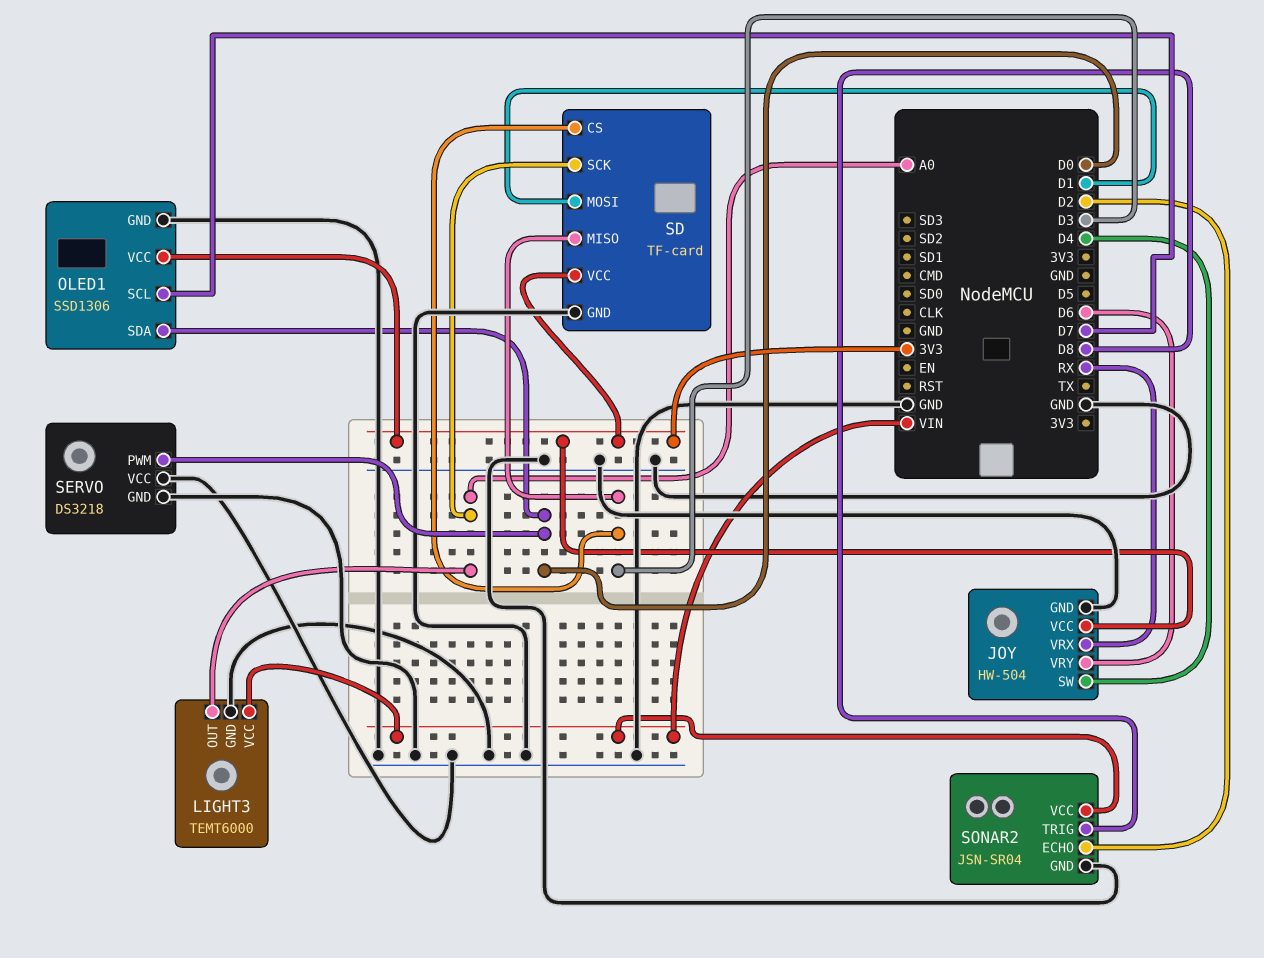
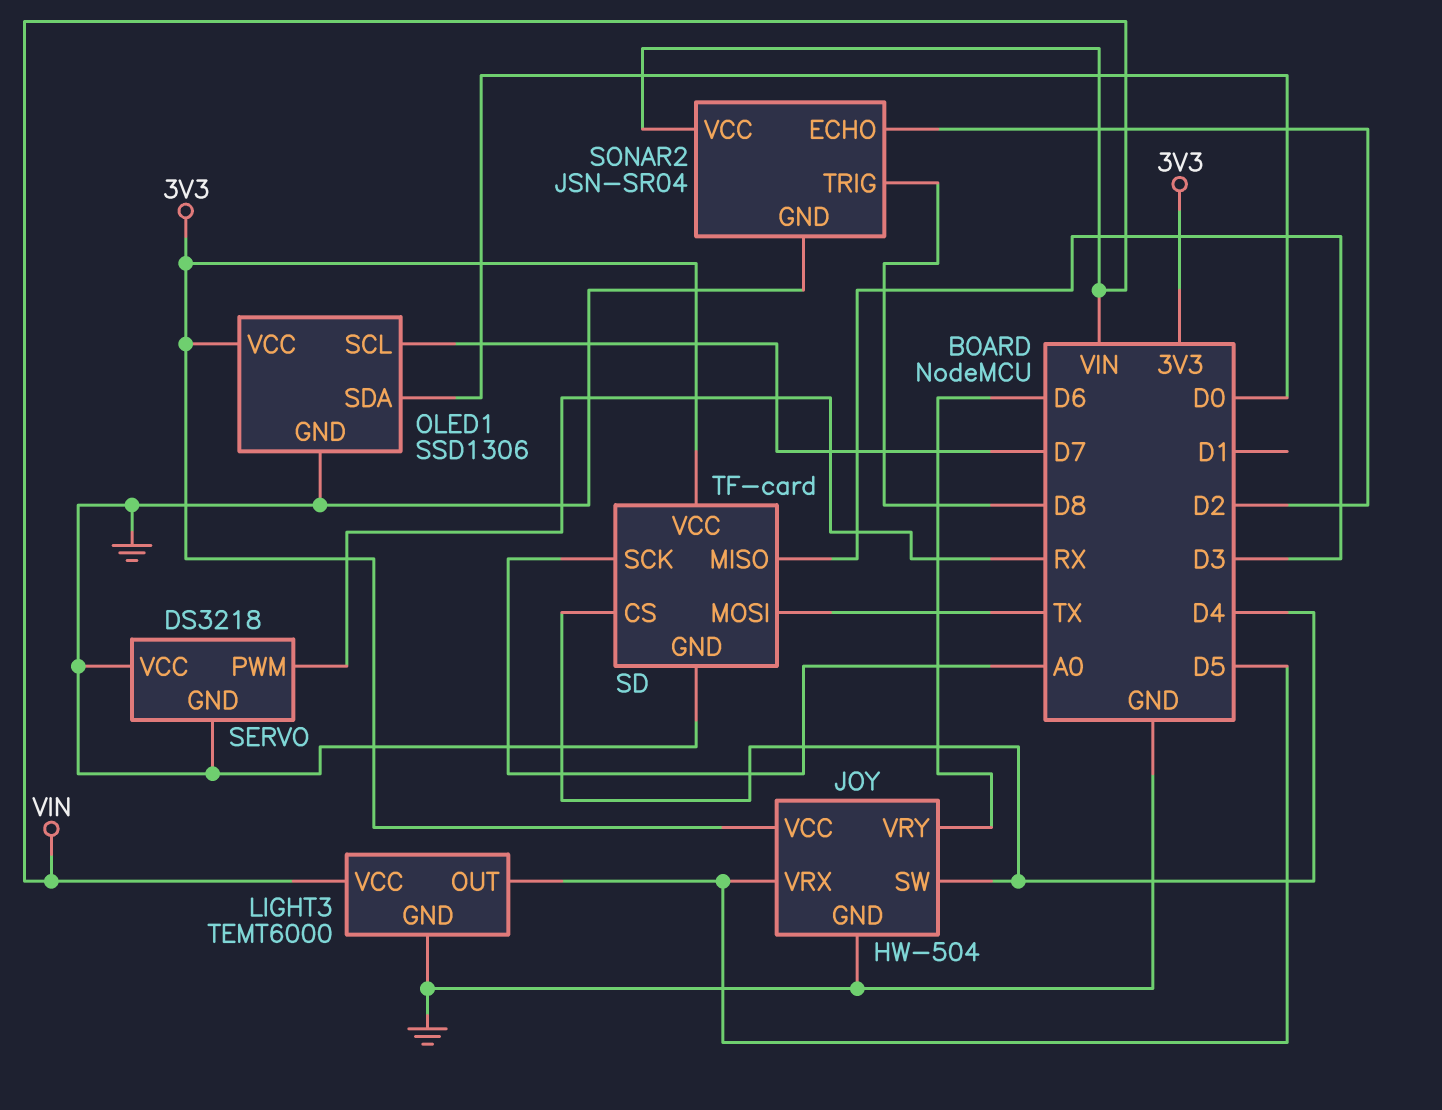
JOY pin VRX: RX -> D5
LIGHT3 pin OUT: A0 -> D5
SD pin CS: D3 -> D4
SD pin MOSI: D1 -> TX
SERVO pin PWM: D0 -> RX

